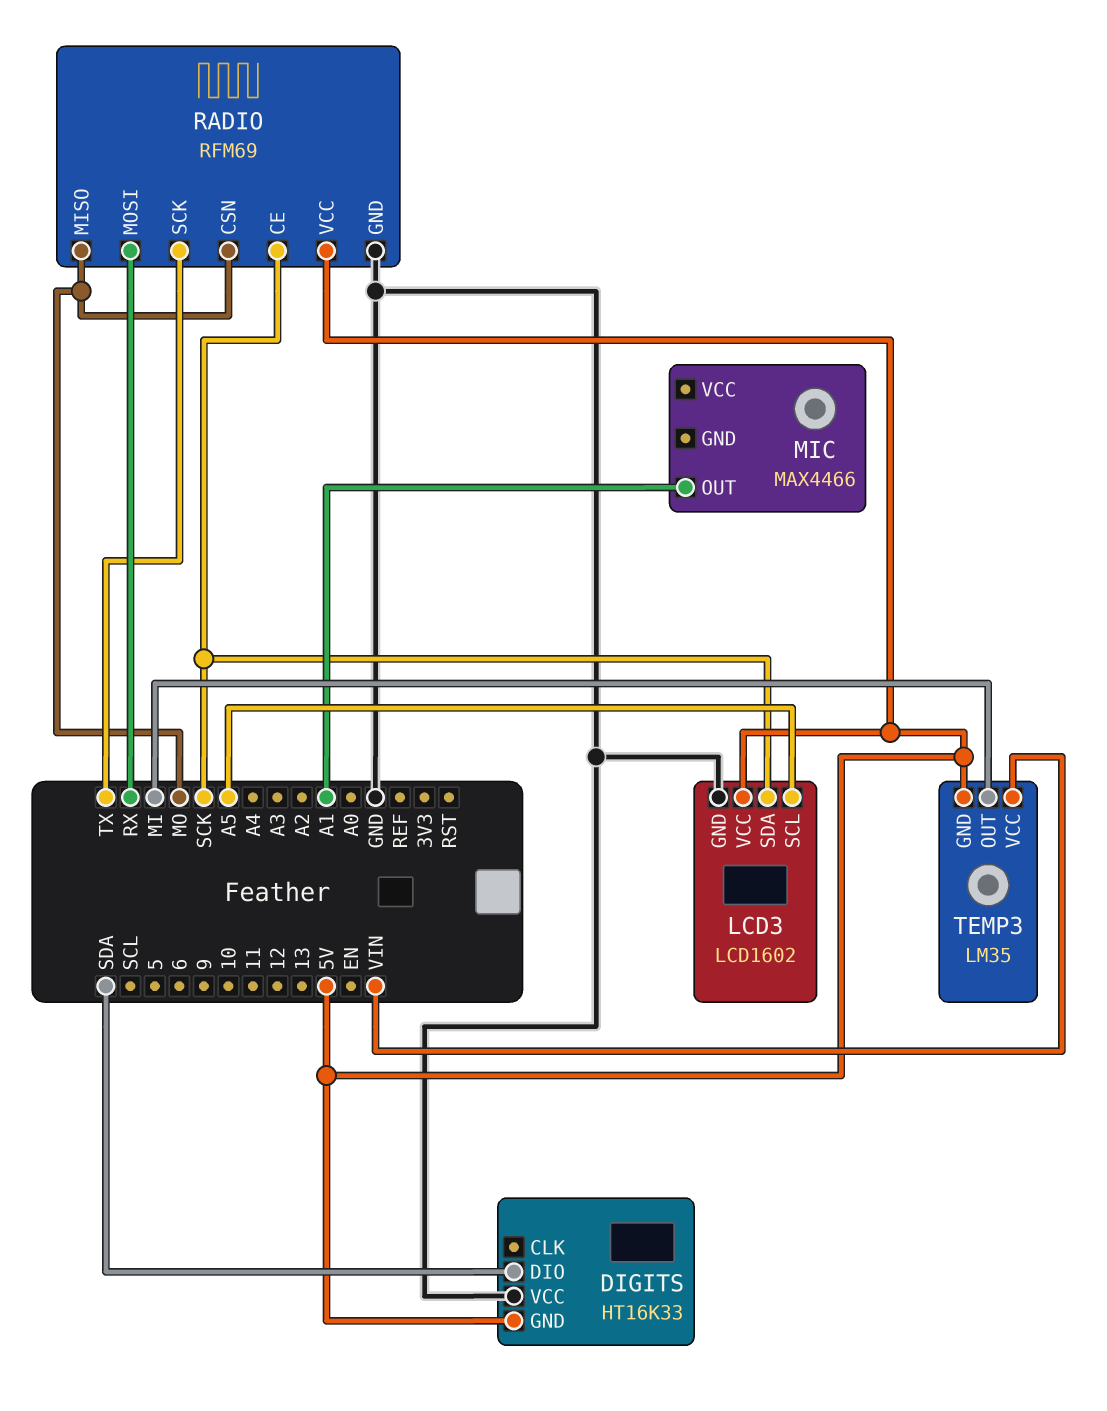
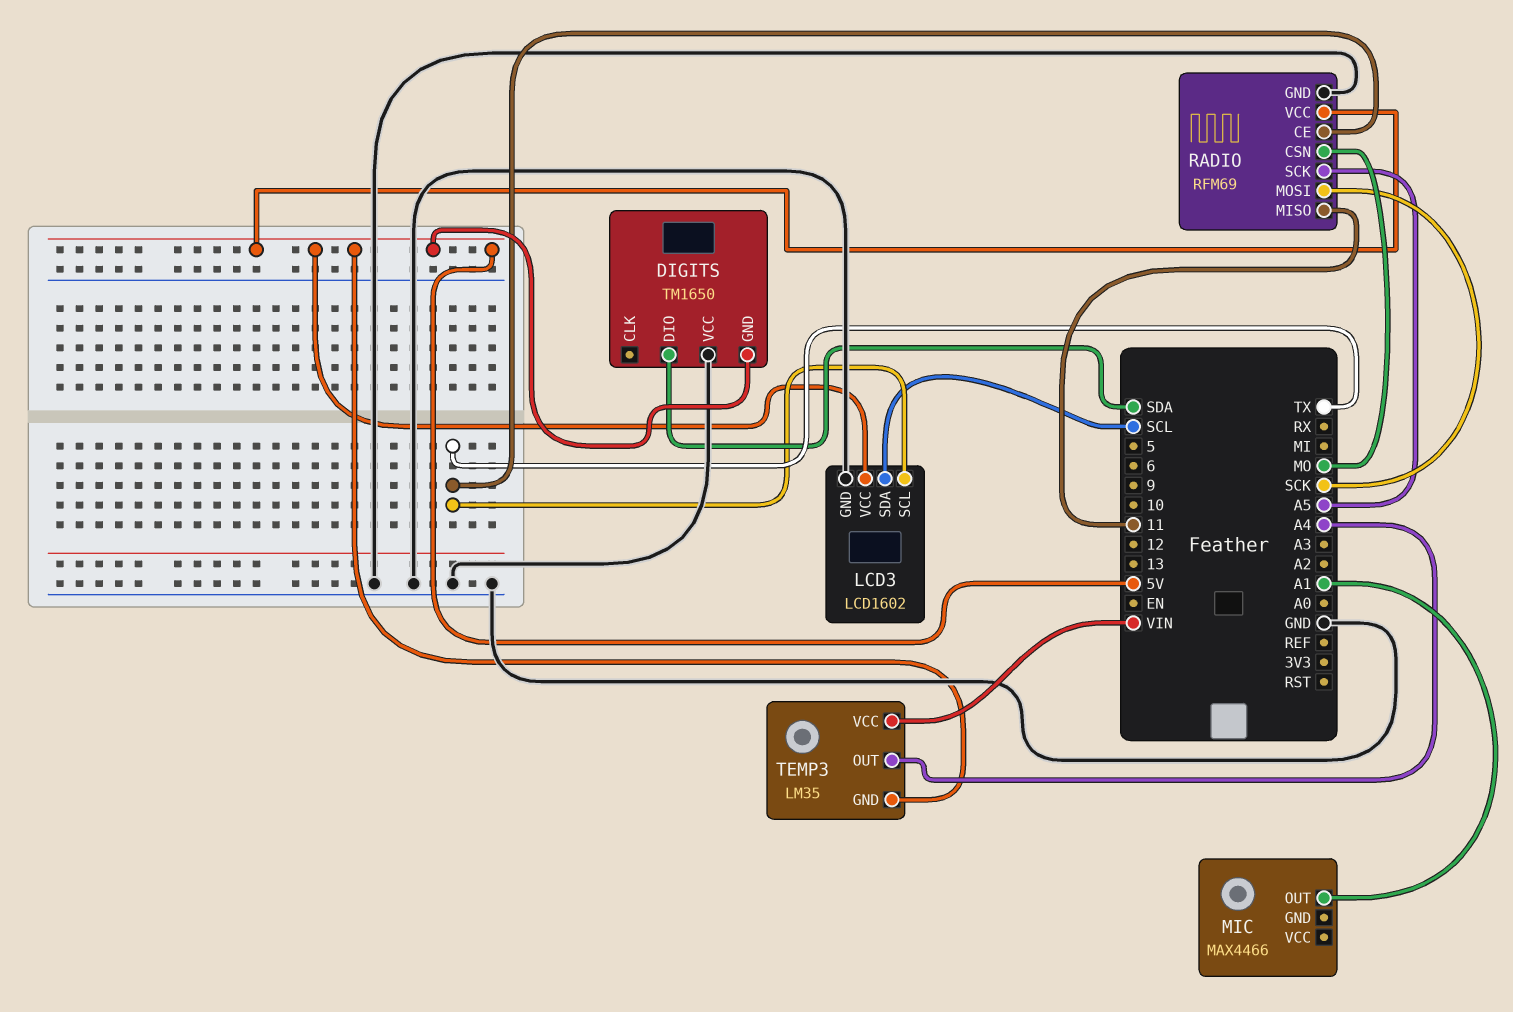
DIGITS: HT16K33 -> TM1650
LCD3 pin SCL: A5 -> TX
LCD3 pin SDA: SCK -> SCL
RADIO pin CE: SCK -> TX
RADIO pin MISO: MO -> 11
RADIO pin MOSI: RX -> SCK
RADIO pin SCK: TX -> A5
TEMP3 pin OUT: MI -> A4

